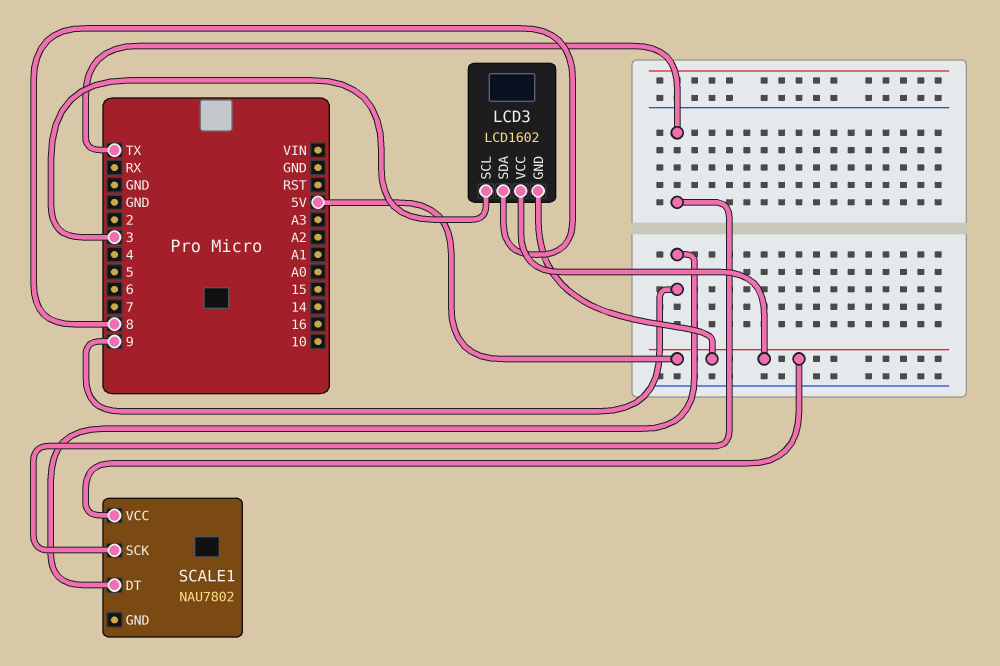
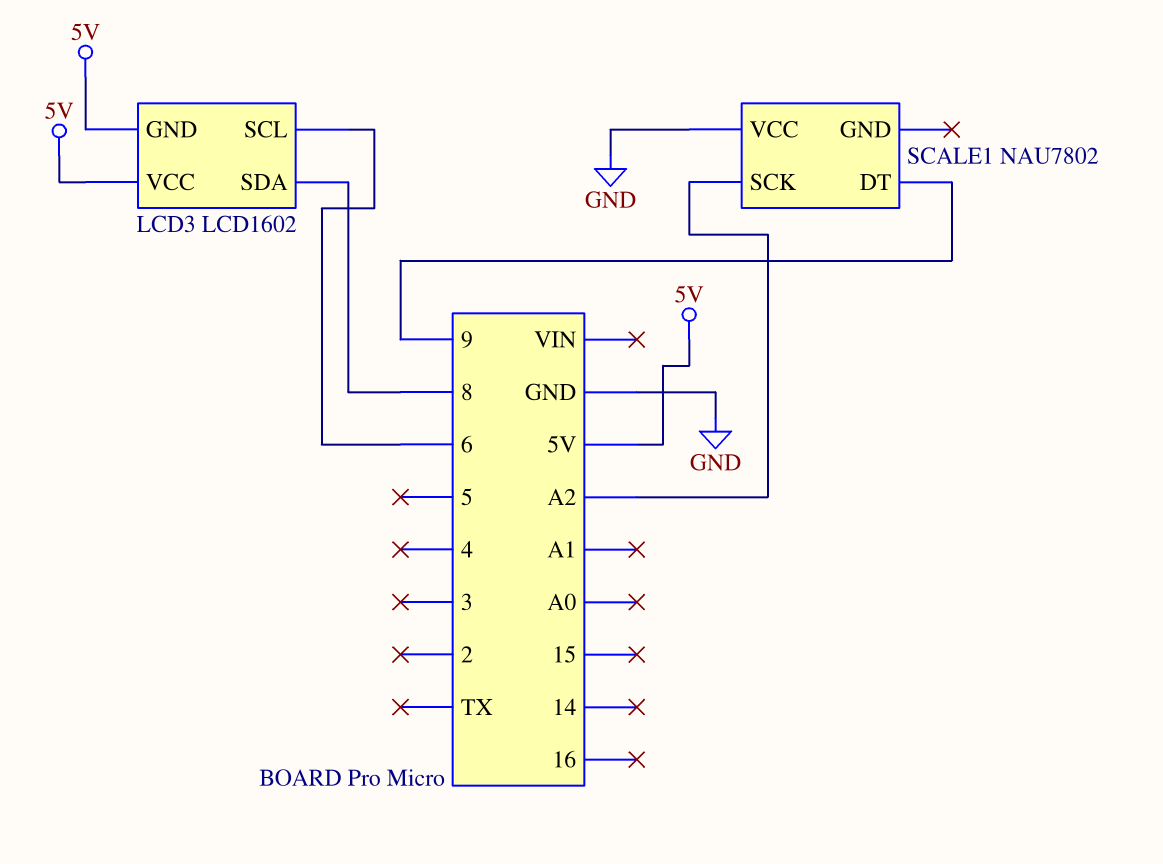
LCD3 pin SCL: 3 -> 6
SCALE1 pin SCK: TX -> A2
SCALE1 pin VCC: 5V -> GND

